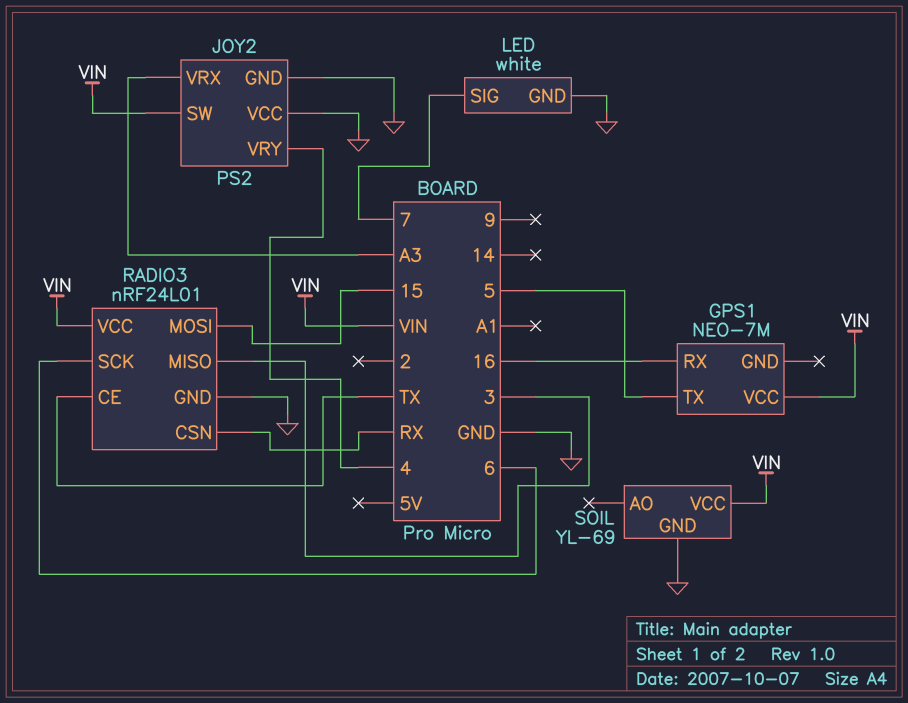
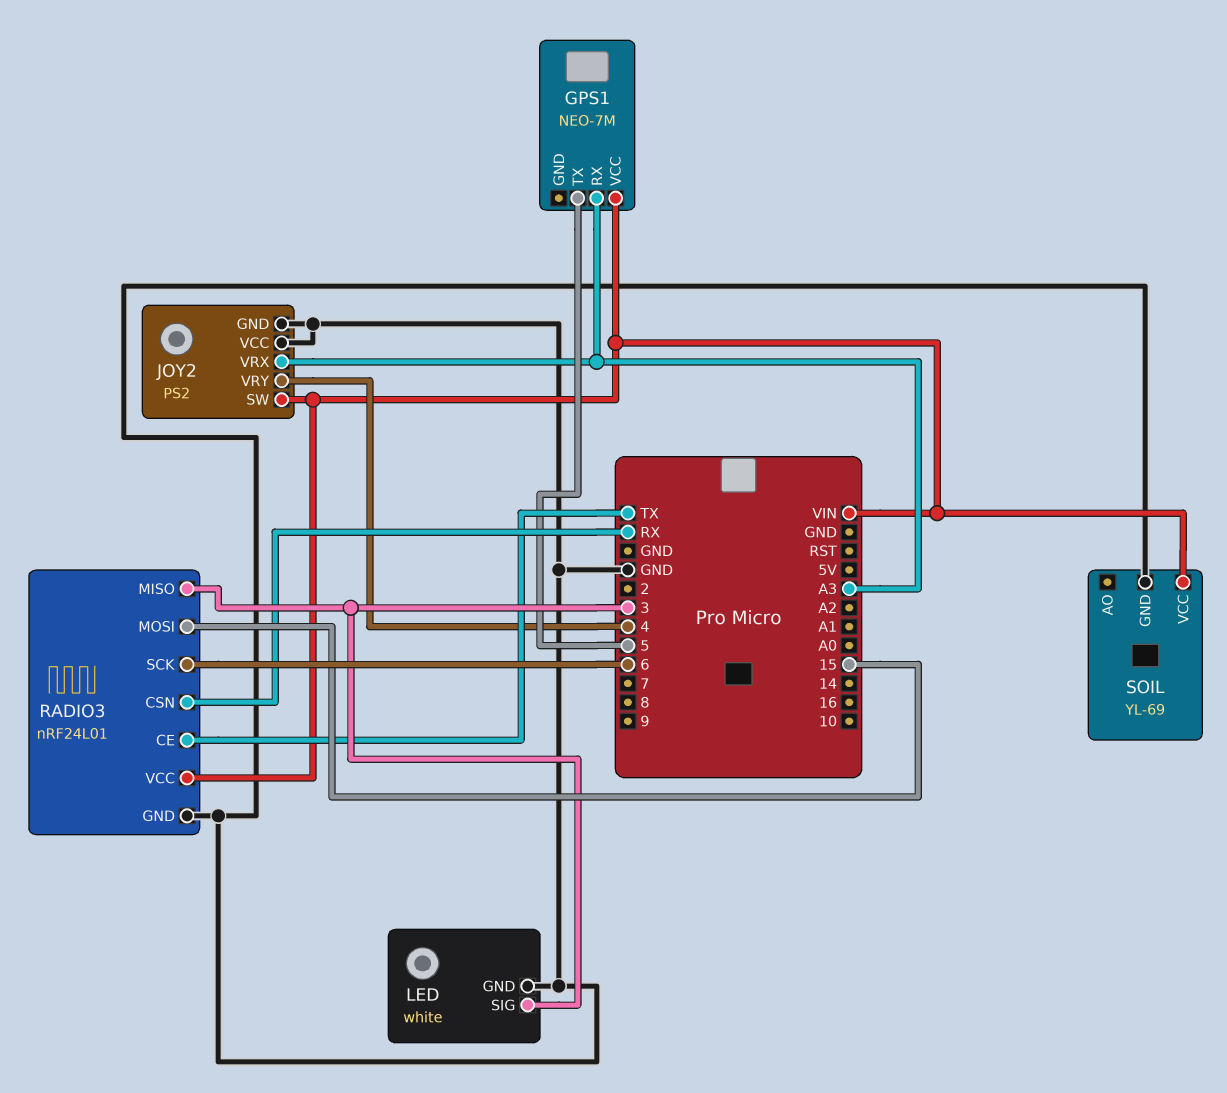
GPS1 pin RX: 16 -> A3
LED pin SIG: 7 -> 3

